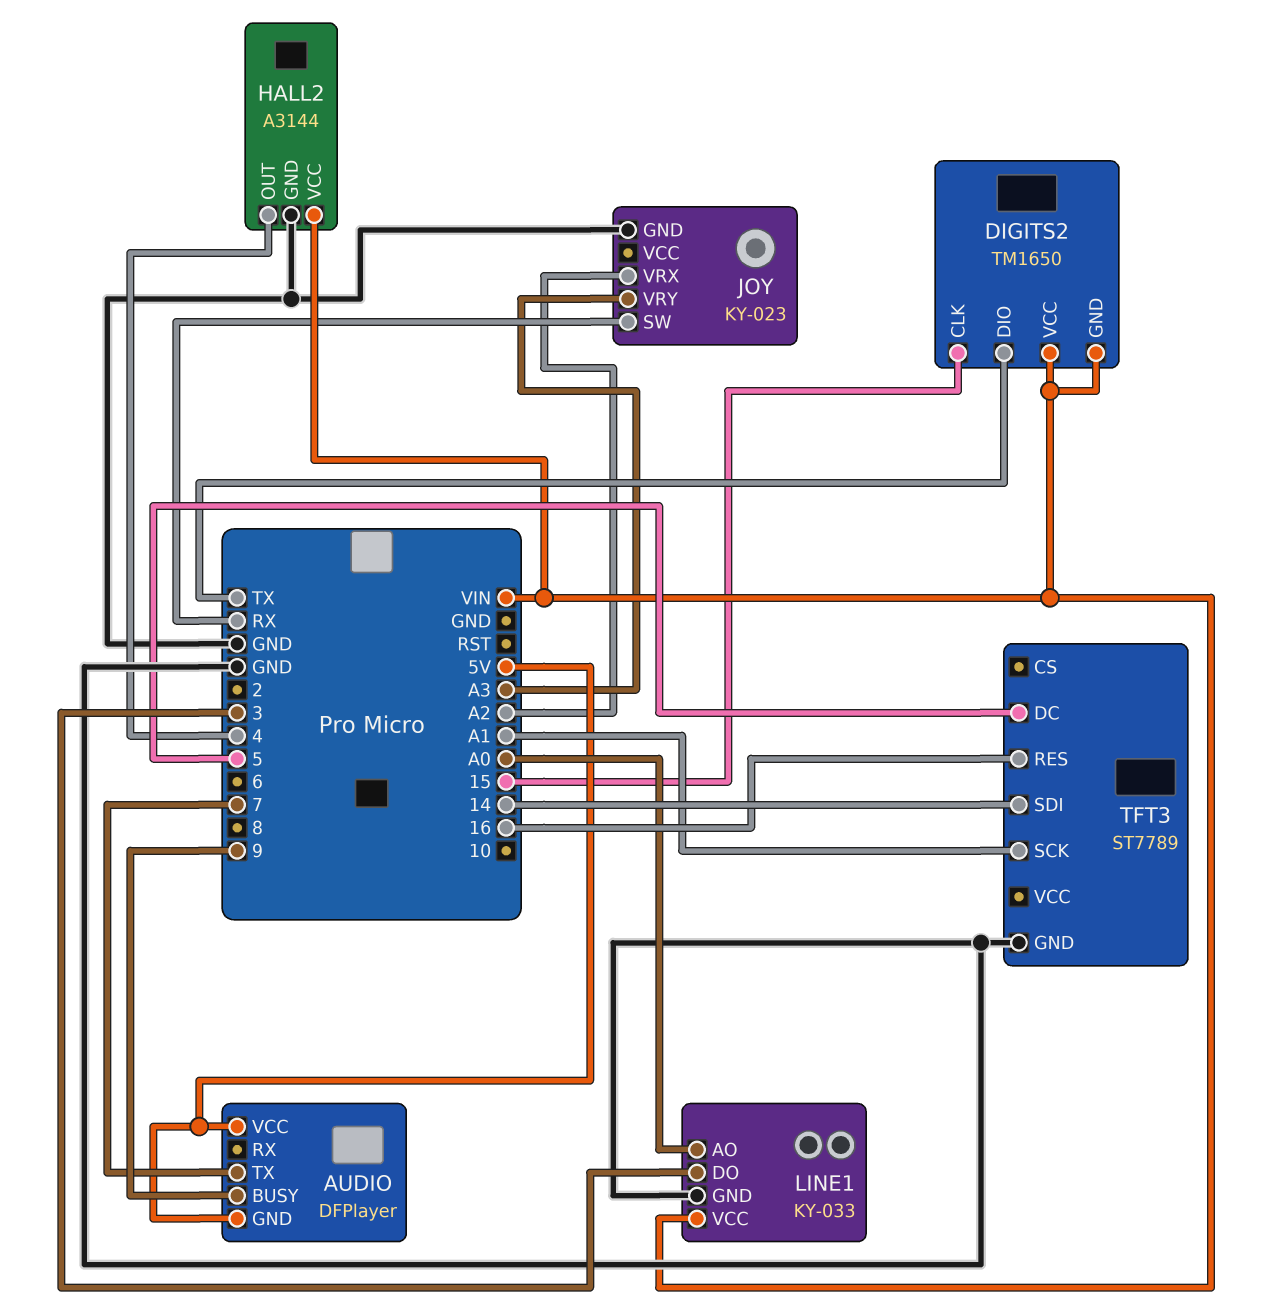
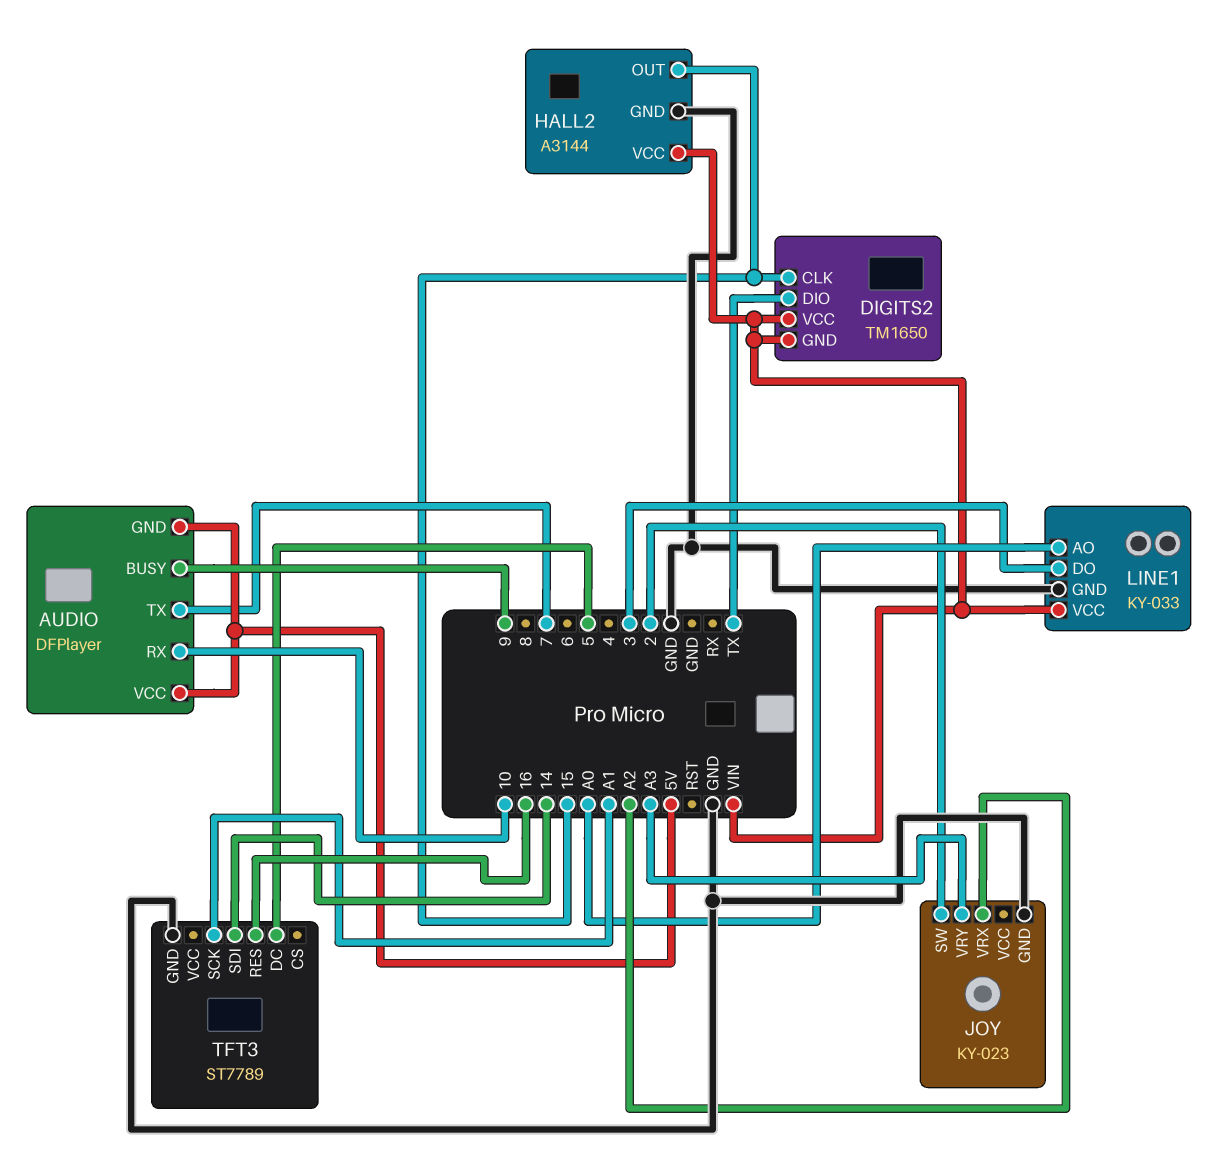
AUDIO pin RX: none -> 10
HALL2 pin OUT: 4 -> 15
JOY pin SW: RX -> 2

